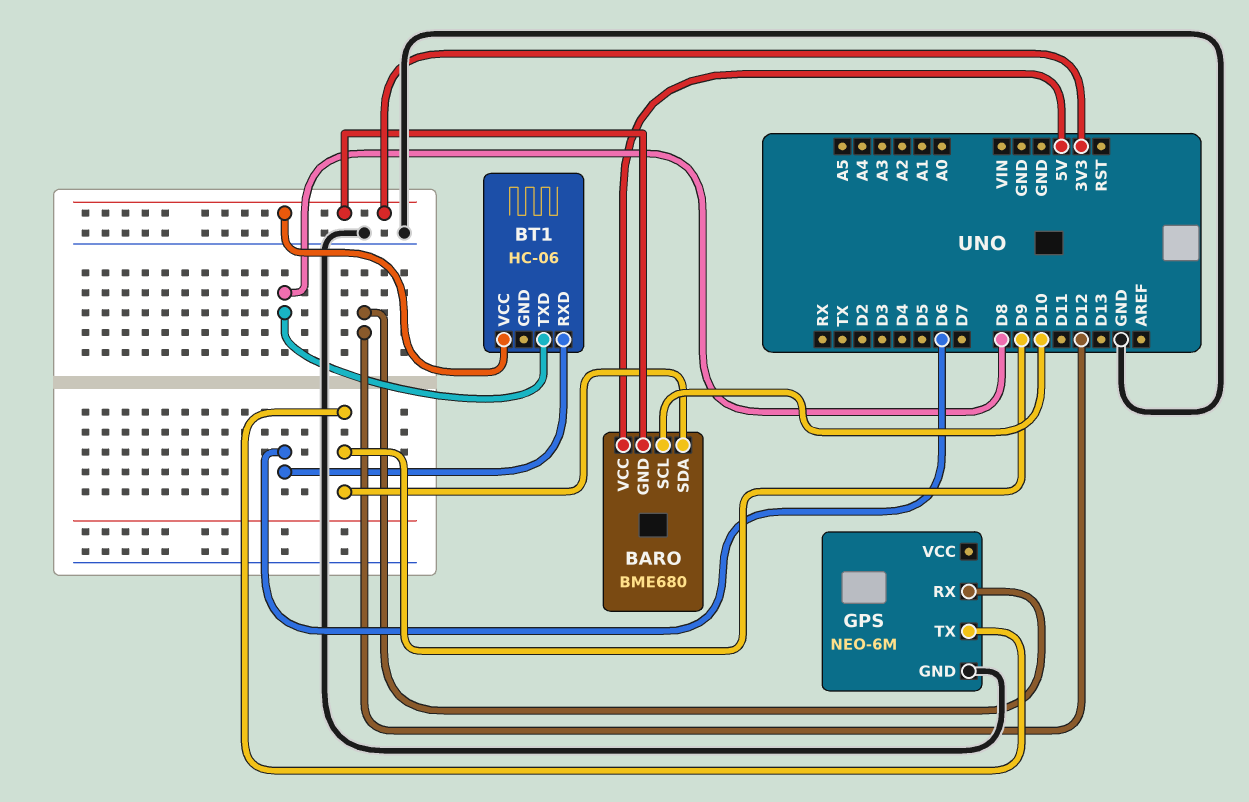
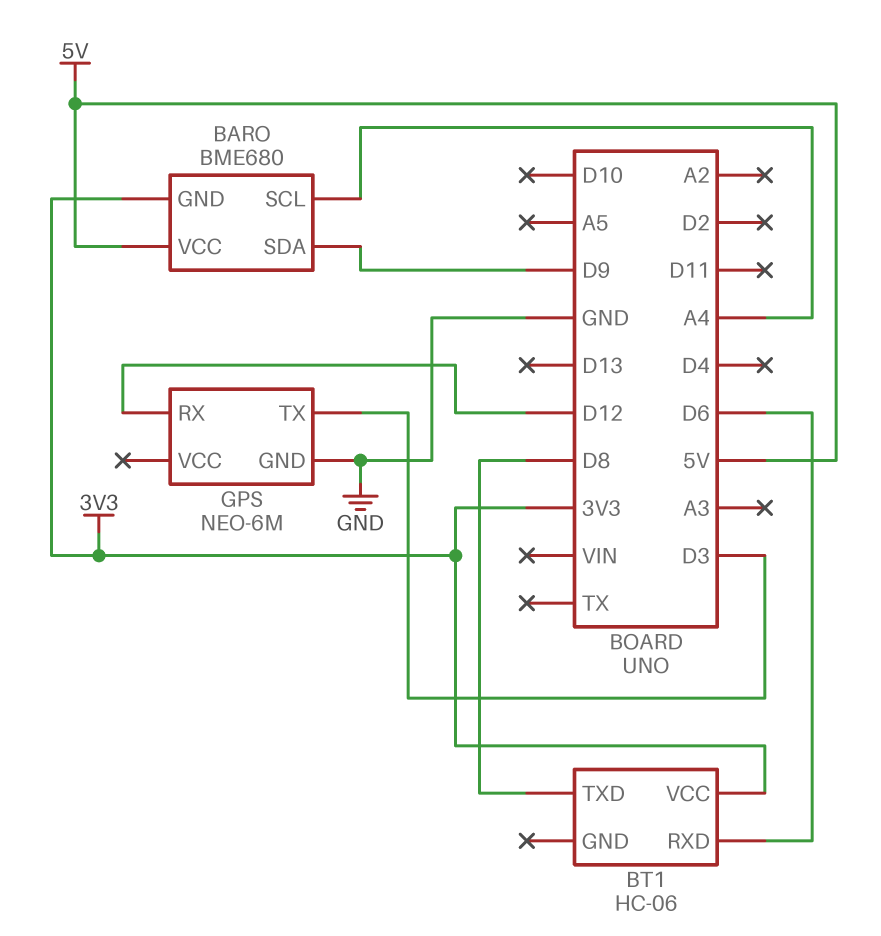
BARO pin SCL: D10 -> A4
GPS pin TX: D9 -> D3

